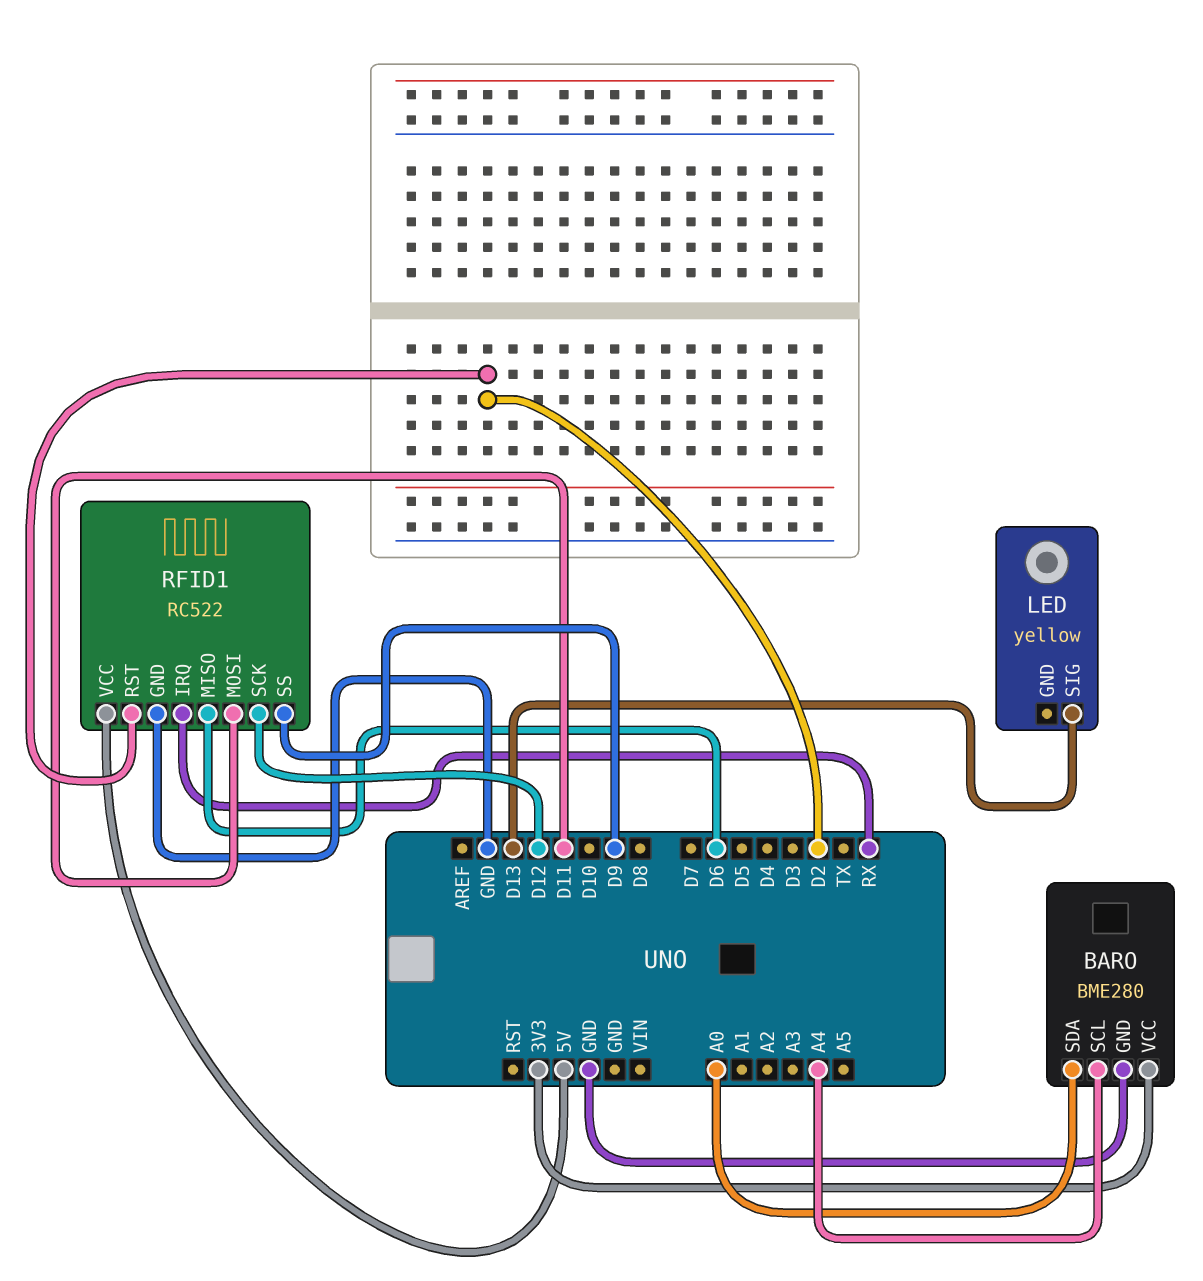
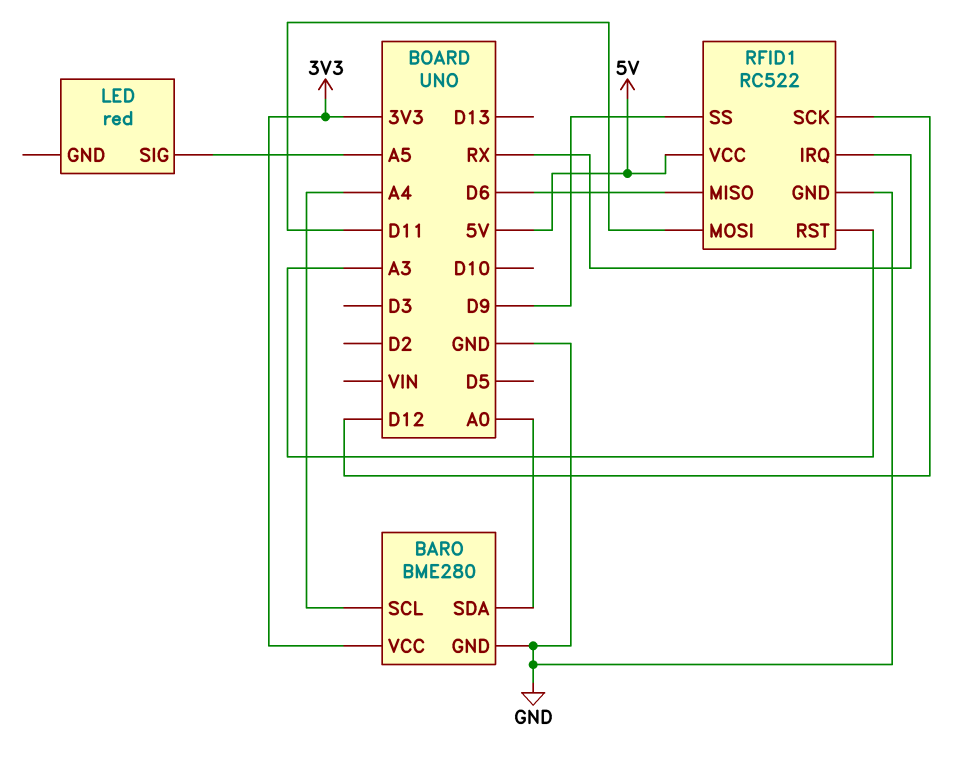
LED: yellow -> red
LED pin SIG: D13 -> A5
RFID1 pin RST: D2 -> A3

